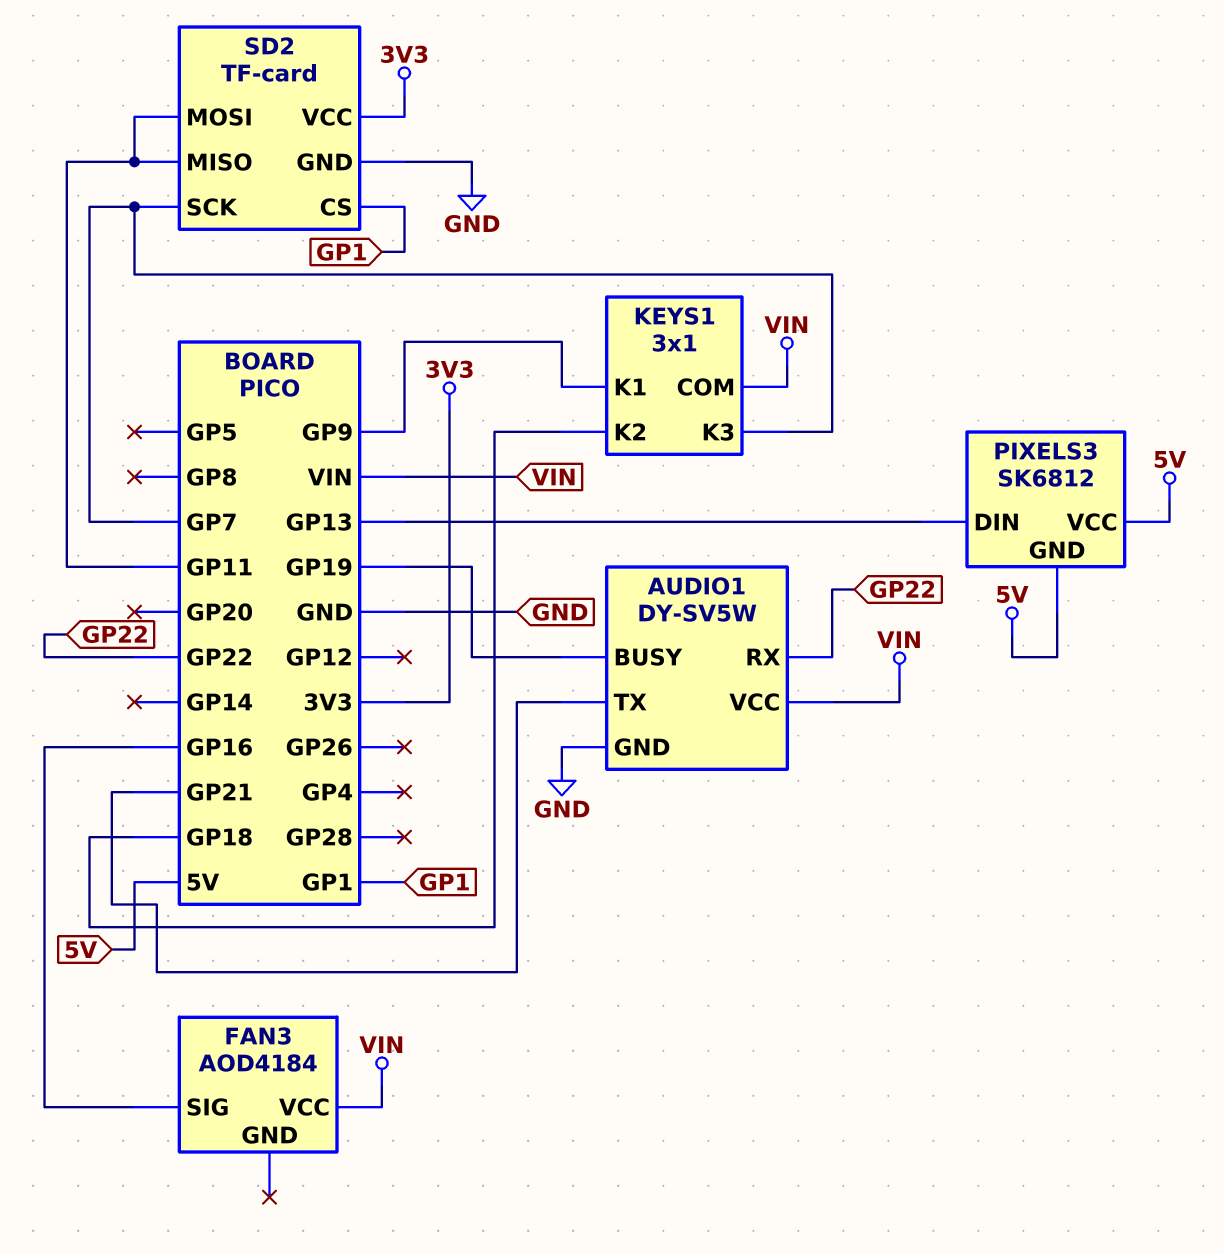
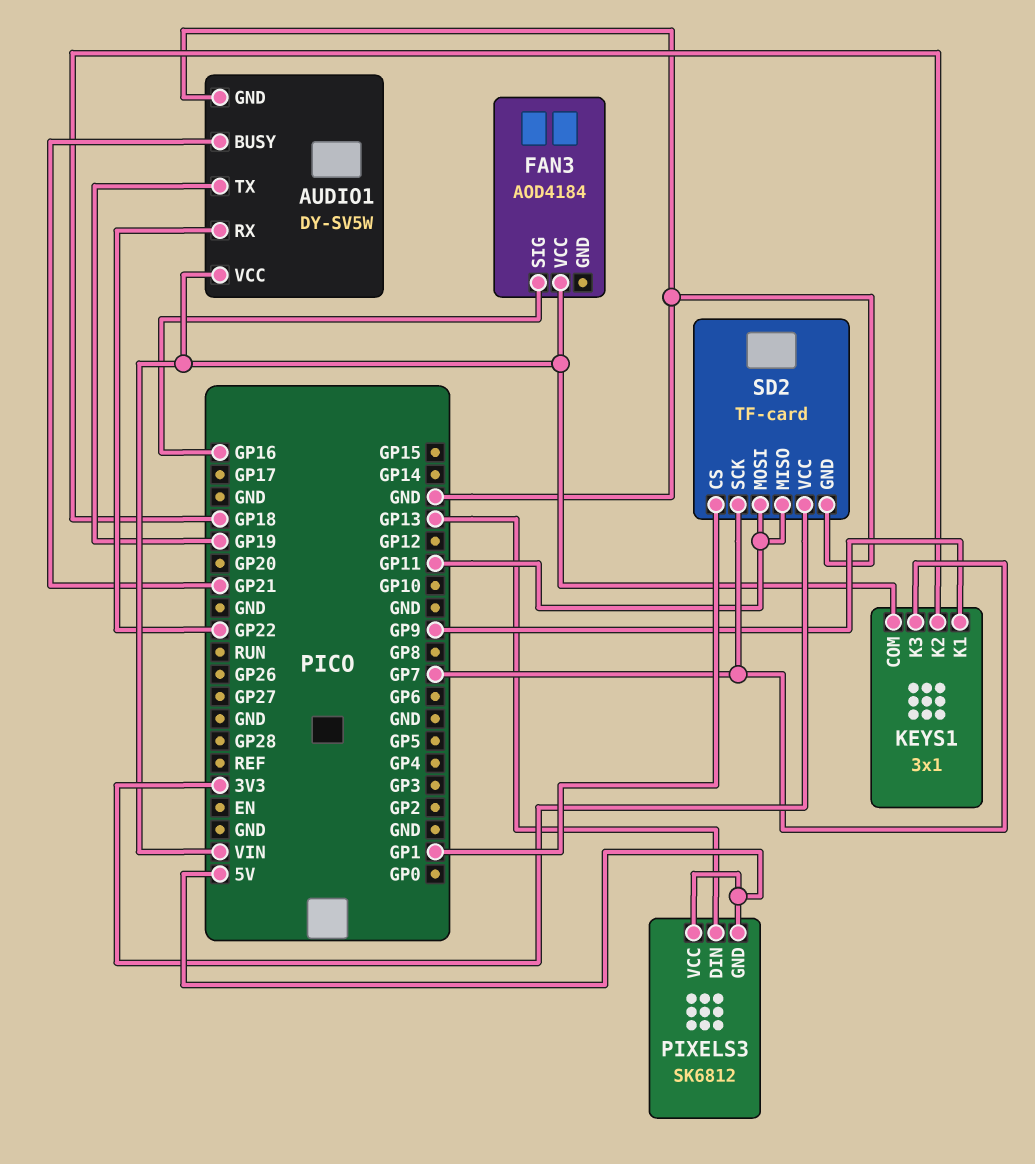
AUDIO1 pin BUSY: GP19 -> GP21
AUDIO1 pin TX: GP21 -> GP19

